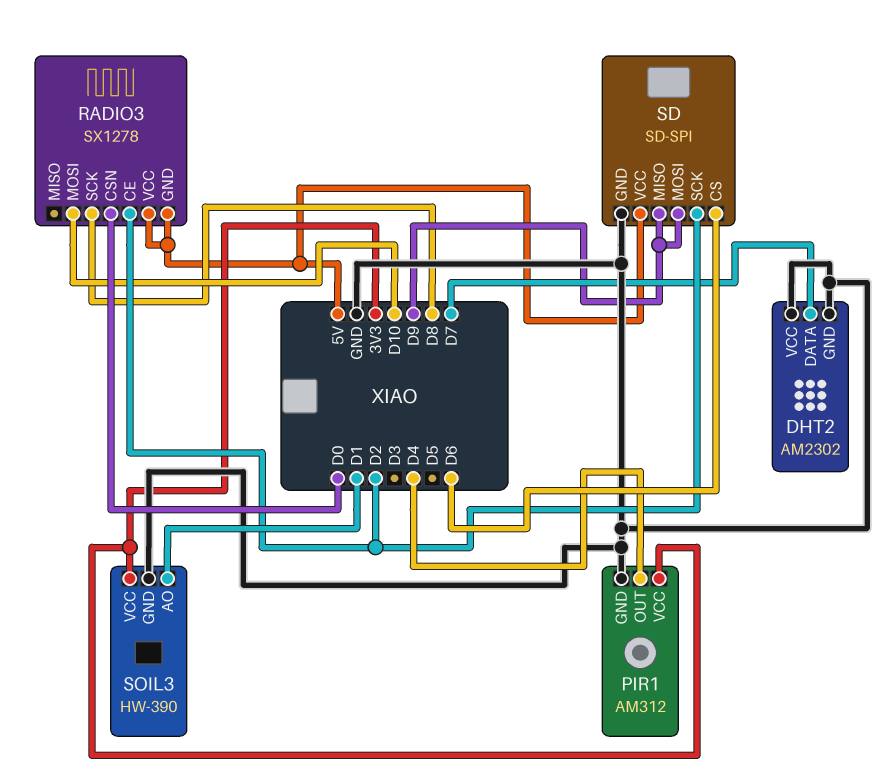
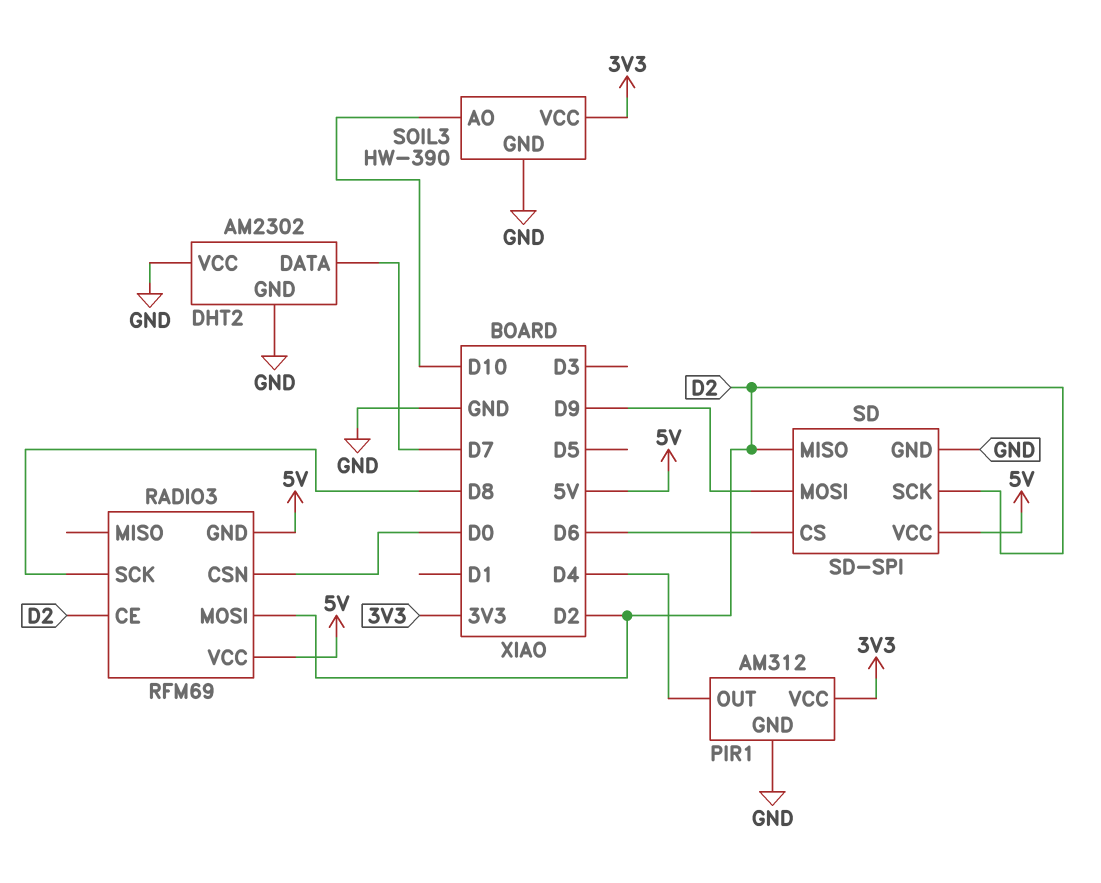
RADIO3: SX1278 -> RFM69
RADIO3 pin MOSI: D10 -> D2
SD pin MISO: D9 -> D2
SOIL3 pin AO: D1 -> D10

